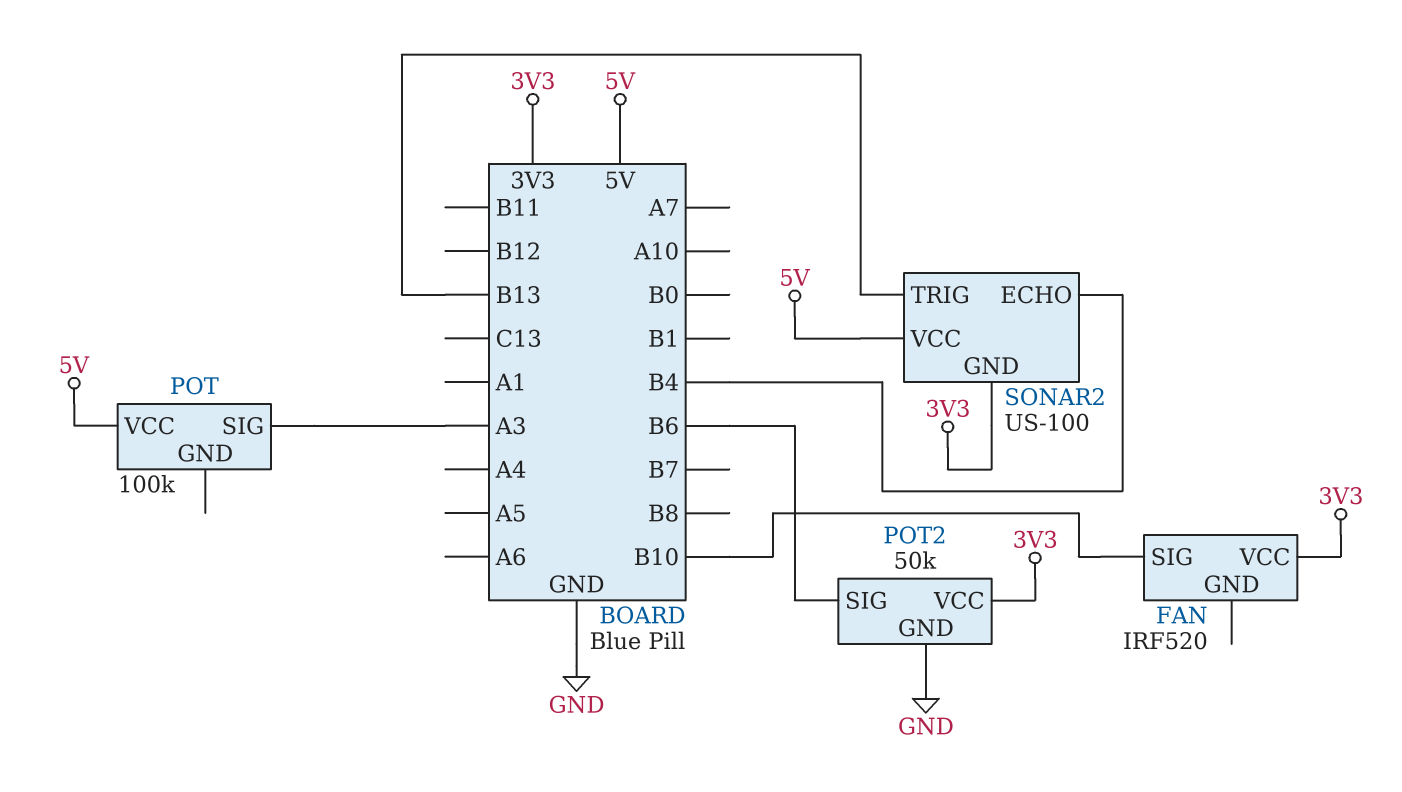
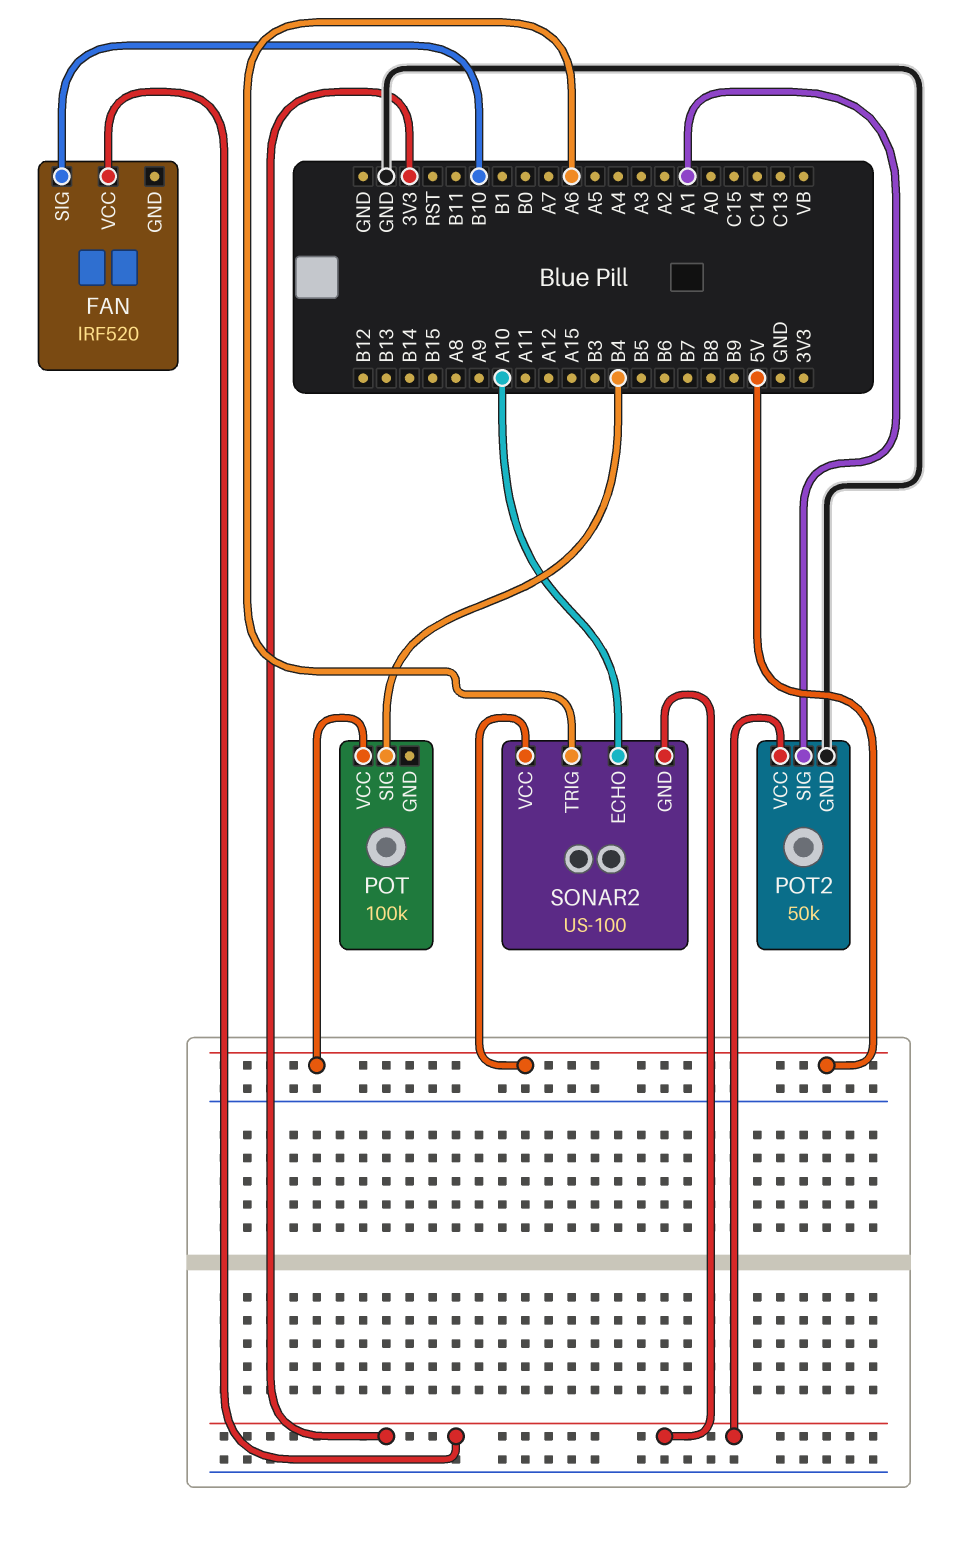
POT pin SIG: A3 -> B4
POT2 pin SIG: B6 -> A1
SONAR2 pin ECHO: B4 -> A10
SONAR2 pin TRIG: B13 -> A6

